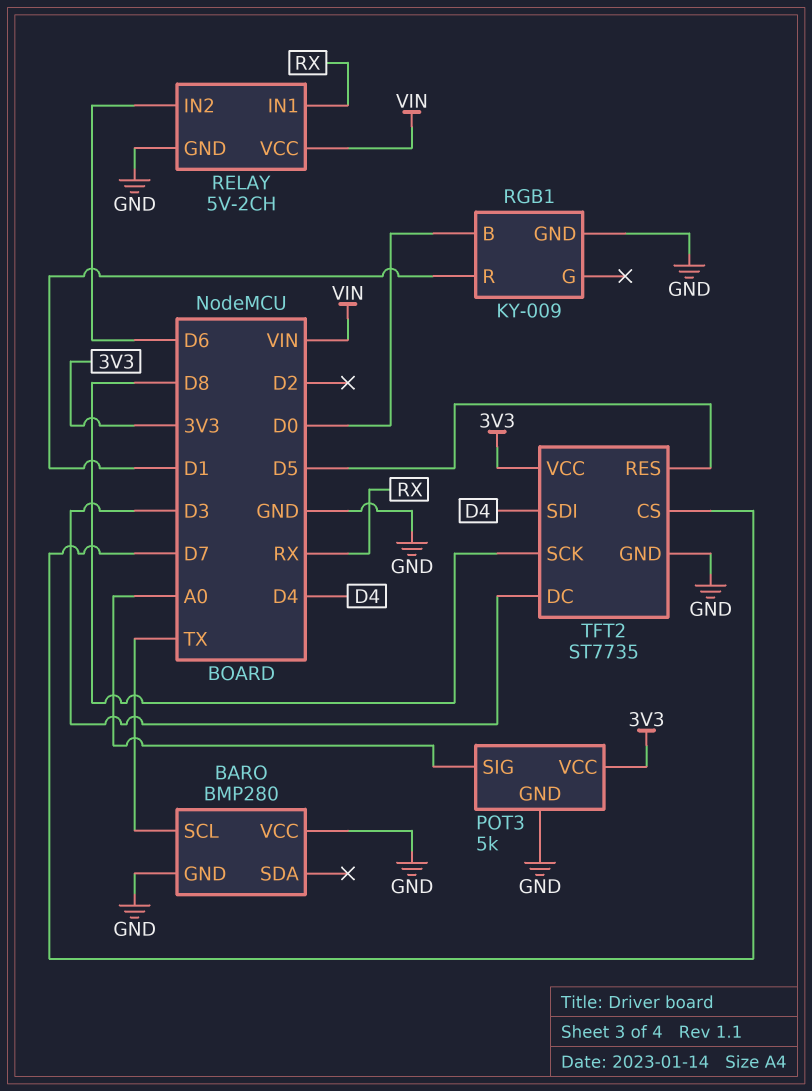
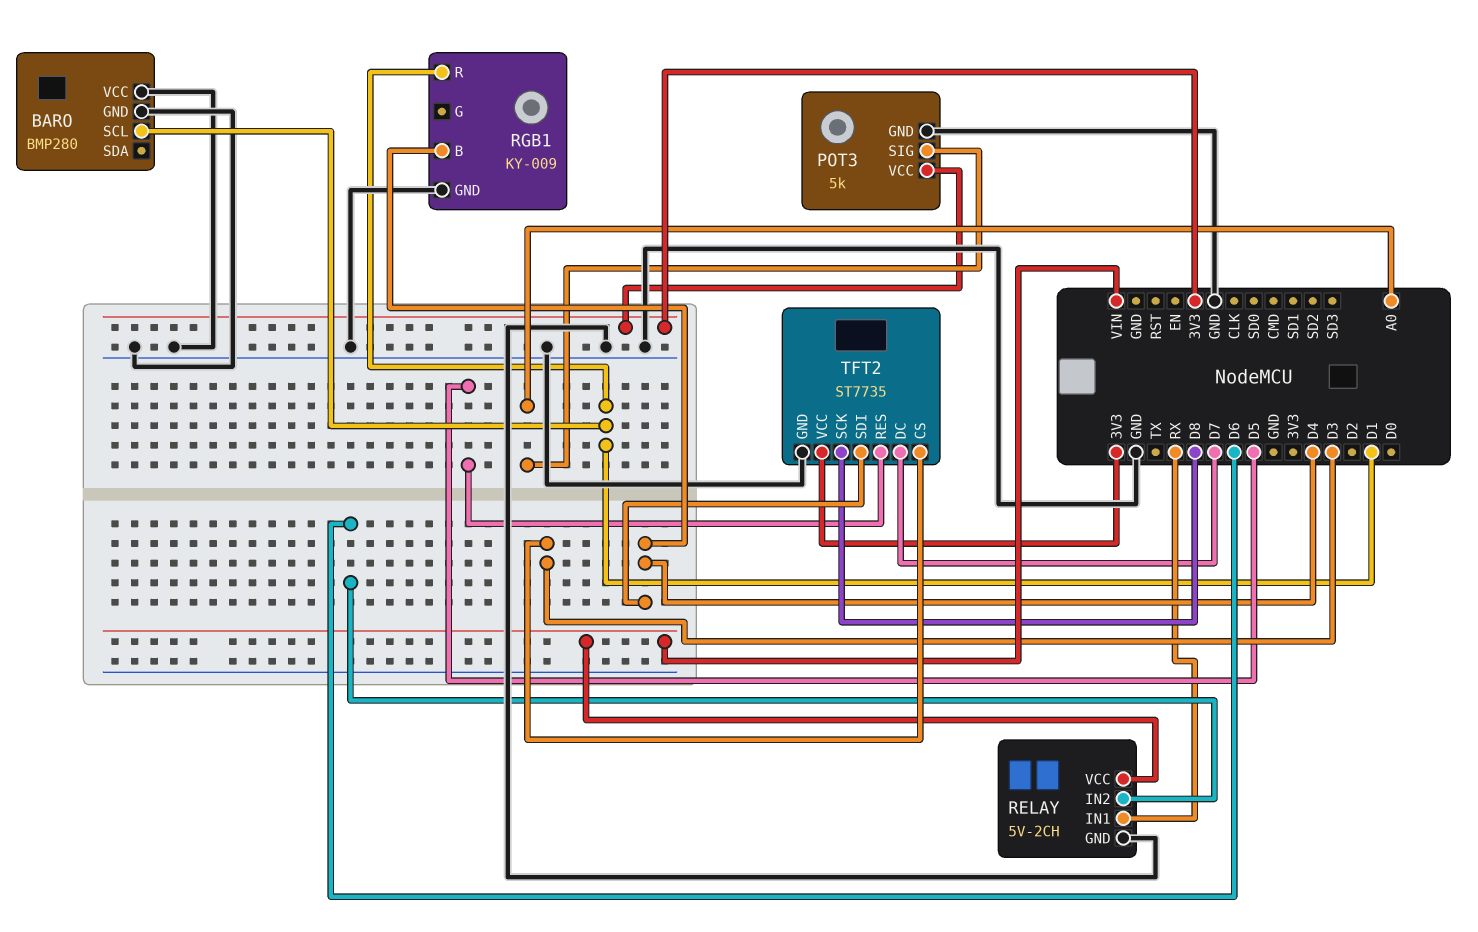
BARO pin SCL: TX -> D1
RGB1 pin B: D0 -> D4
TFT2 pin CS: D7 -> D3
TFT2 pin DC: D3 -> D7

